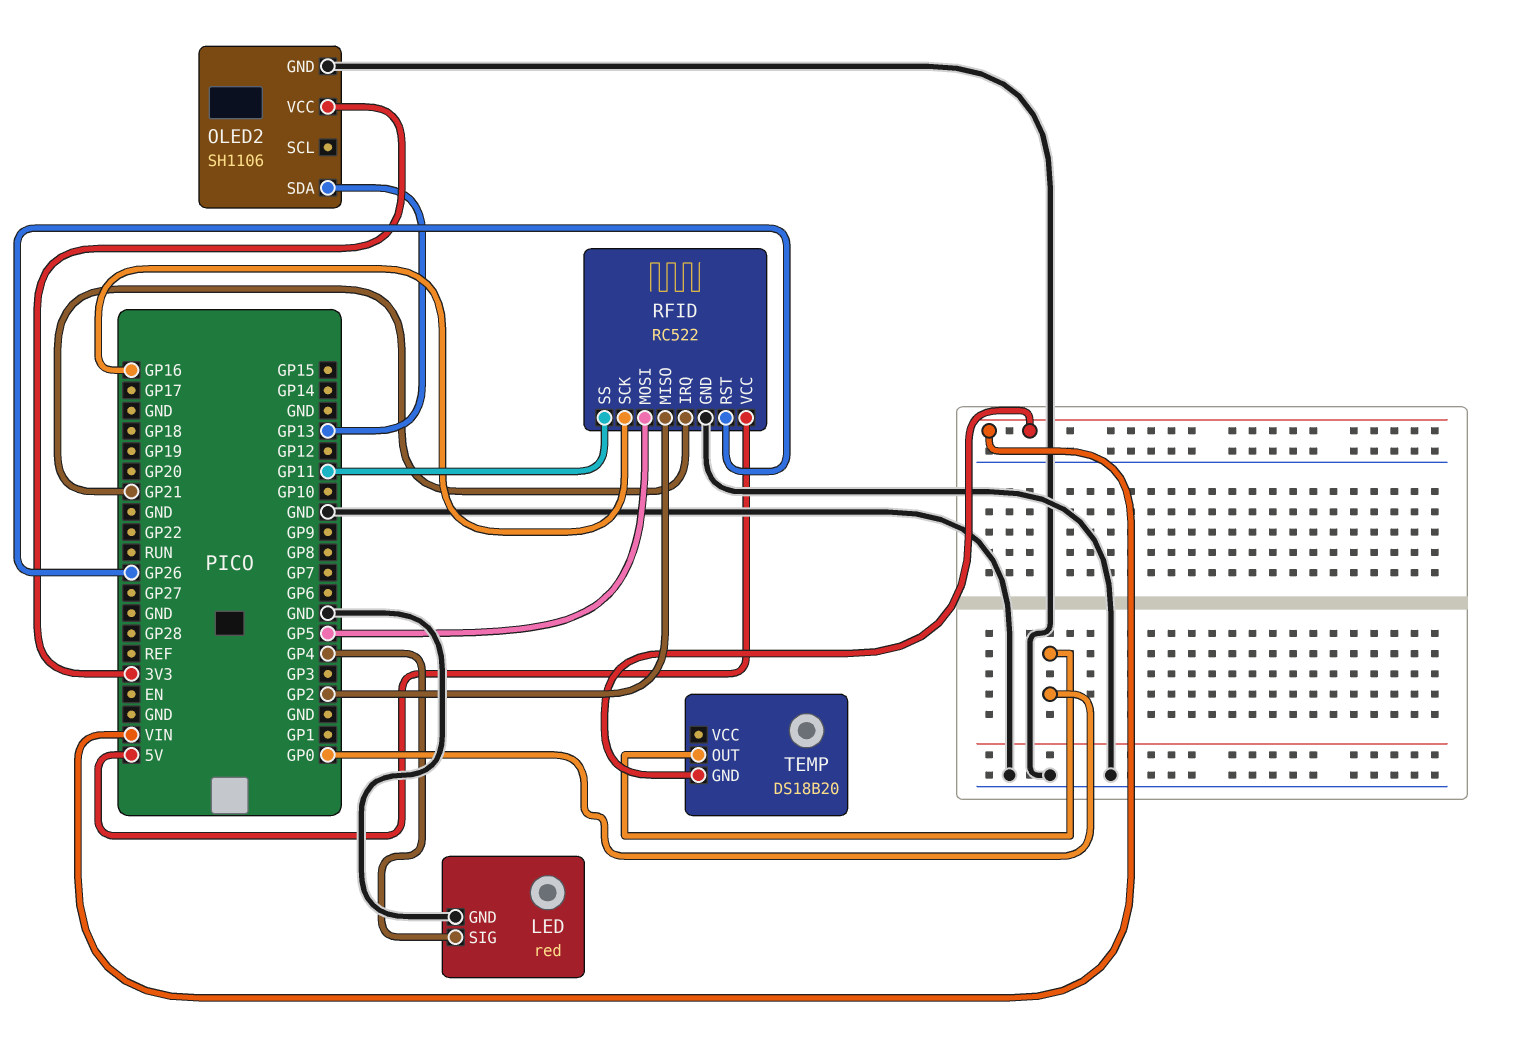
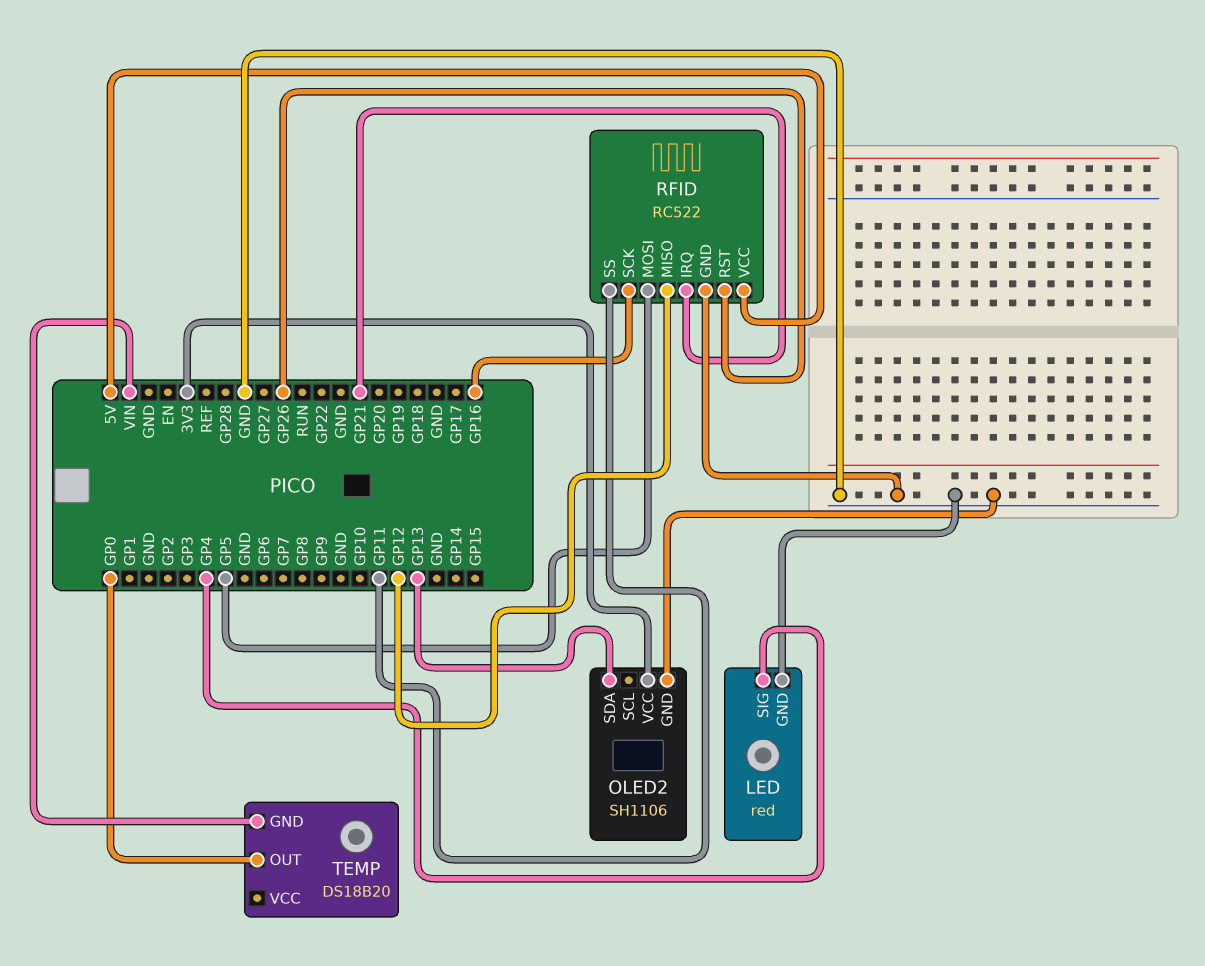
RFID pin MISO: GP2 -> GP12

